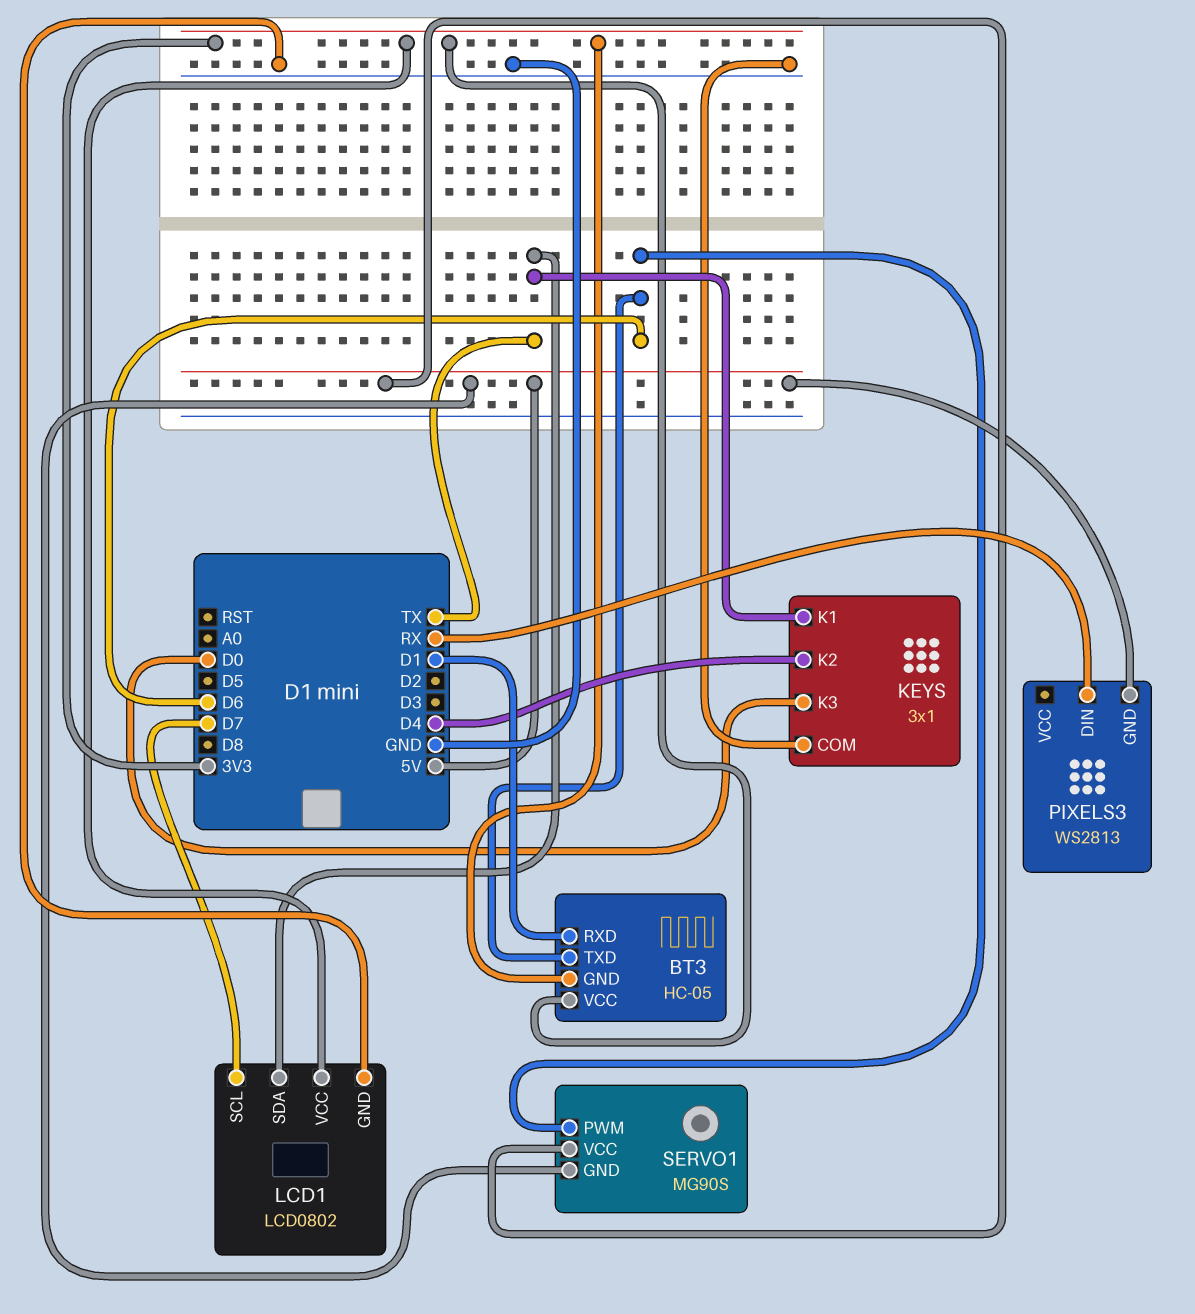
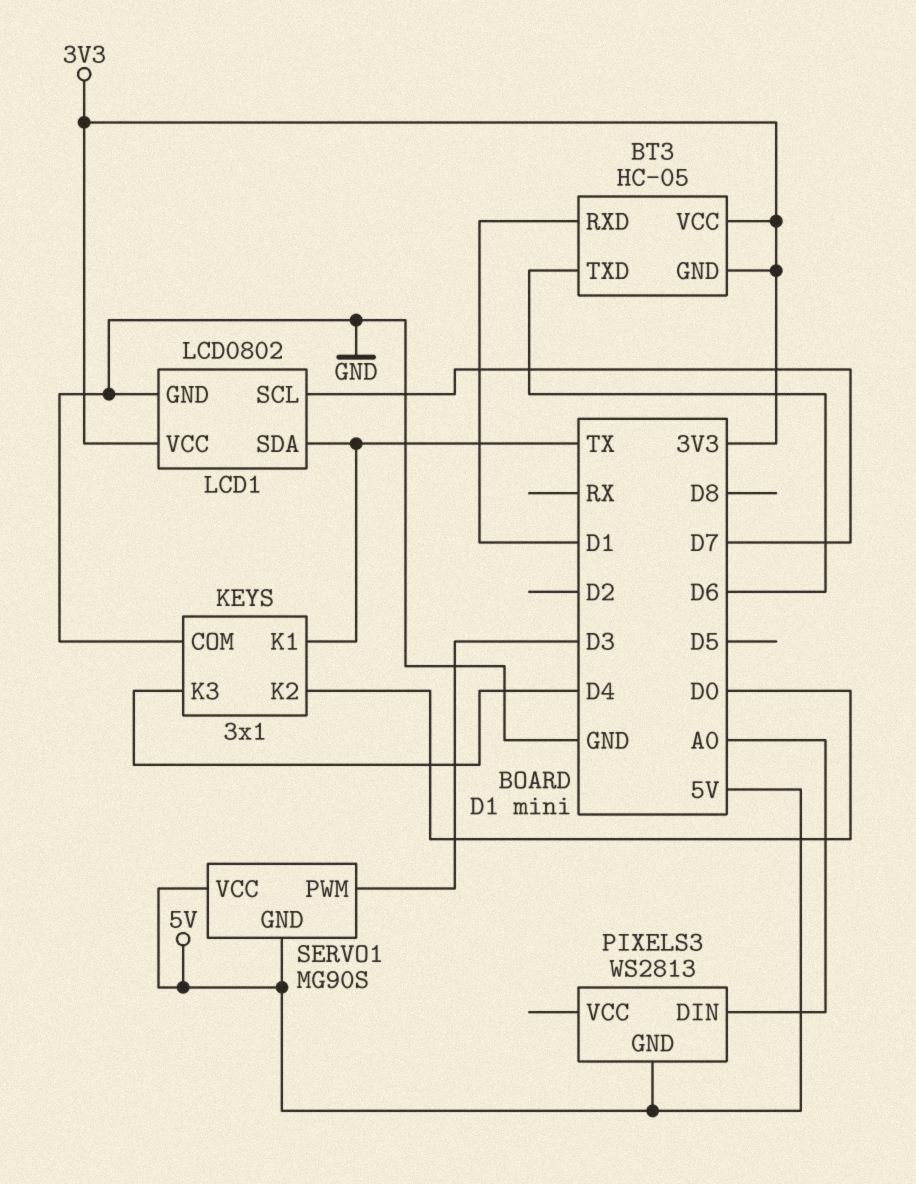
KEYS pin K2: D4 -> D0
KEYS pin K3: D0 -> D4
PIXELS3 pin DIN: RX -> A0
SERVO1 pin PWM: D6 -> D3

